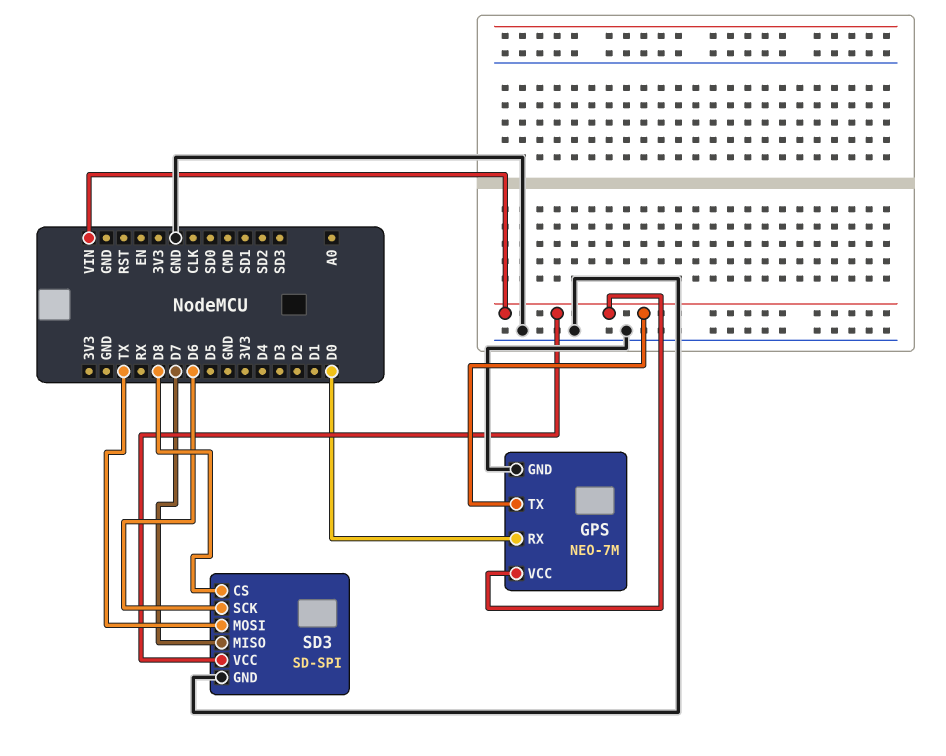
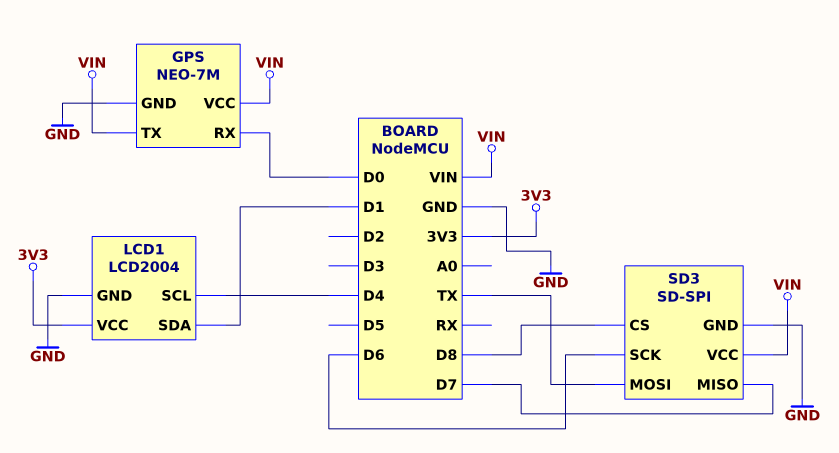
LCD1: none -> LCD2004
LCD1 pin GND: none -> GND
LCD1 pin SCL: none -> D4
LCD1 pin SDA: none -> D1
LCD1 pin VCC: none -> 3V3

